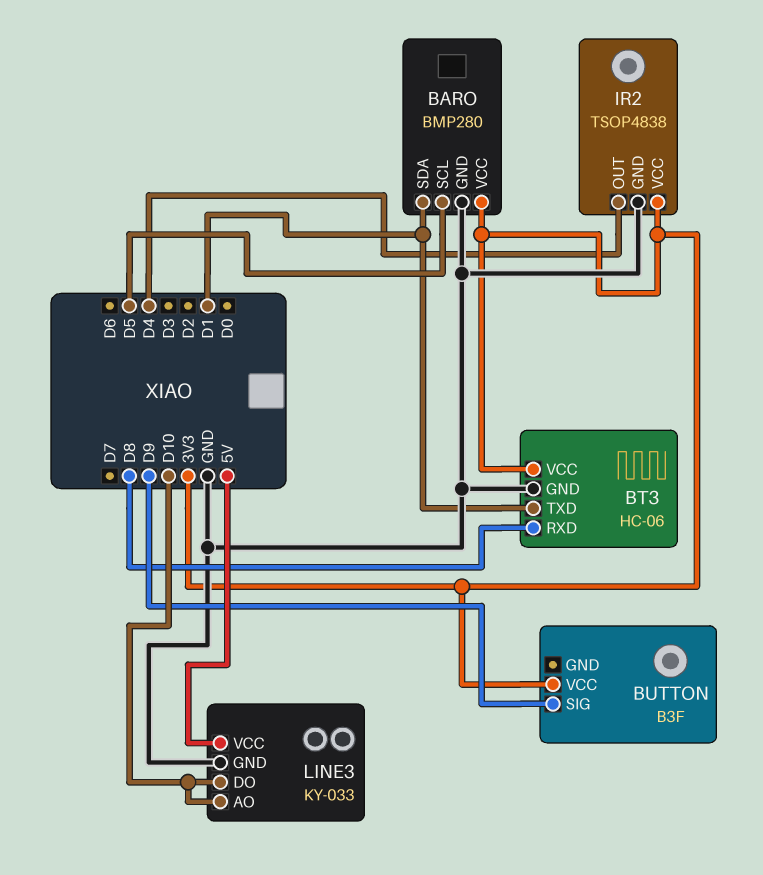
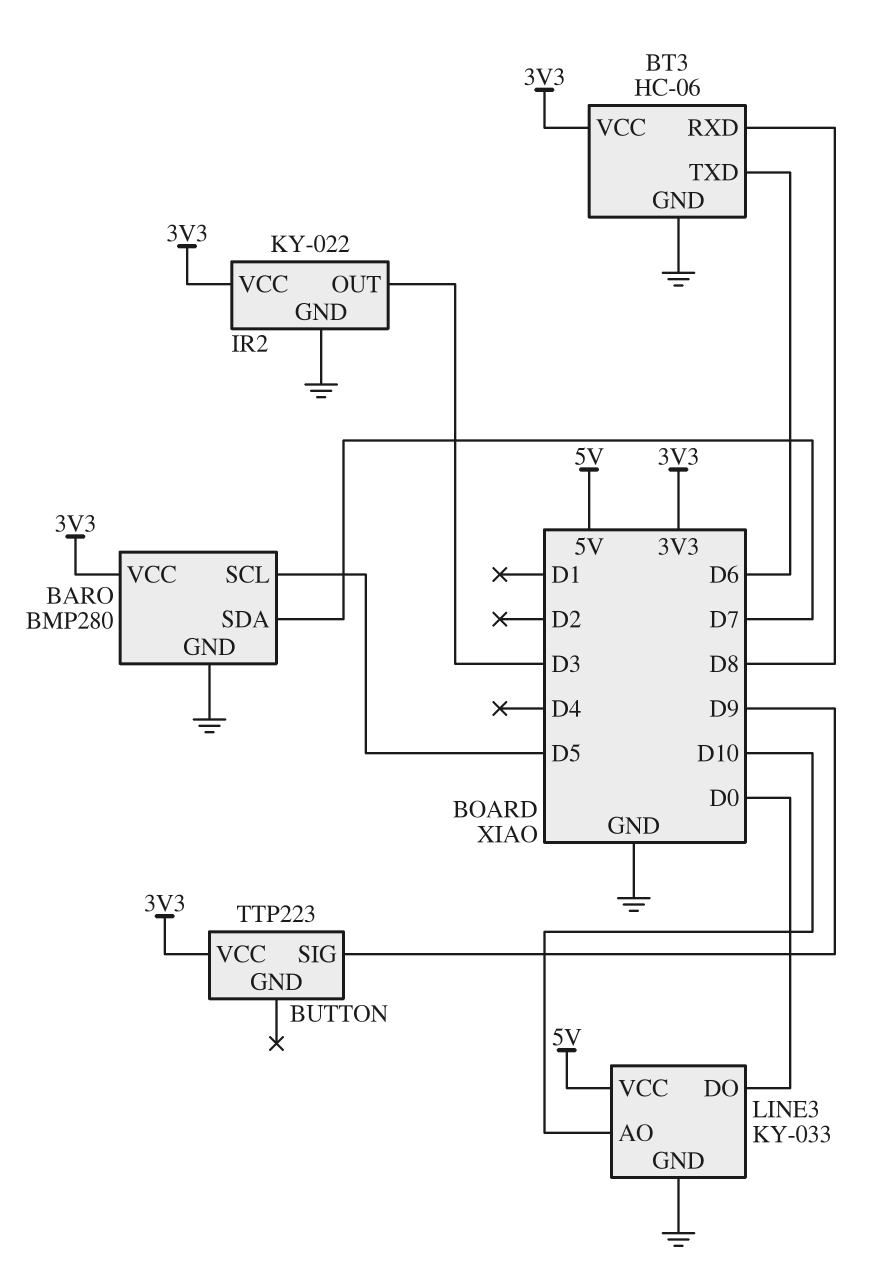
BARO pin SDA: D1 -> D7
BT3 pin TXD: D1 -> D6
BUTTON: B3F -> TTP223
IR2: TSOP4838 -> KY-022
IR2 pin OUT: D4 -> D3
LINE3 pin DO: D10 -> D0

